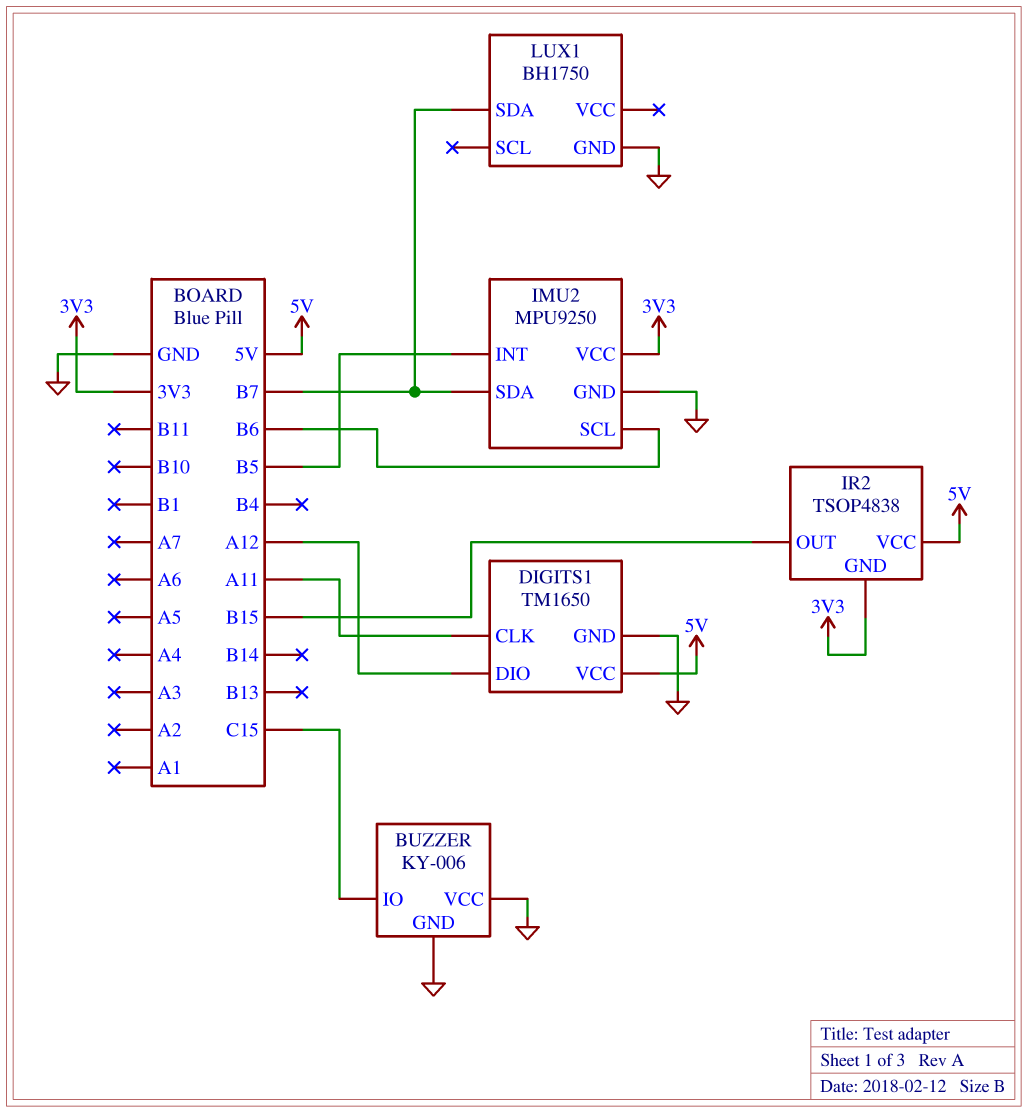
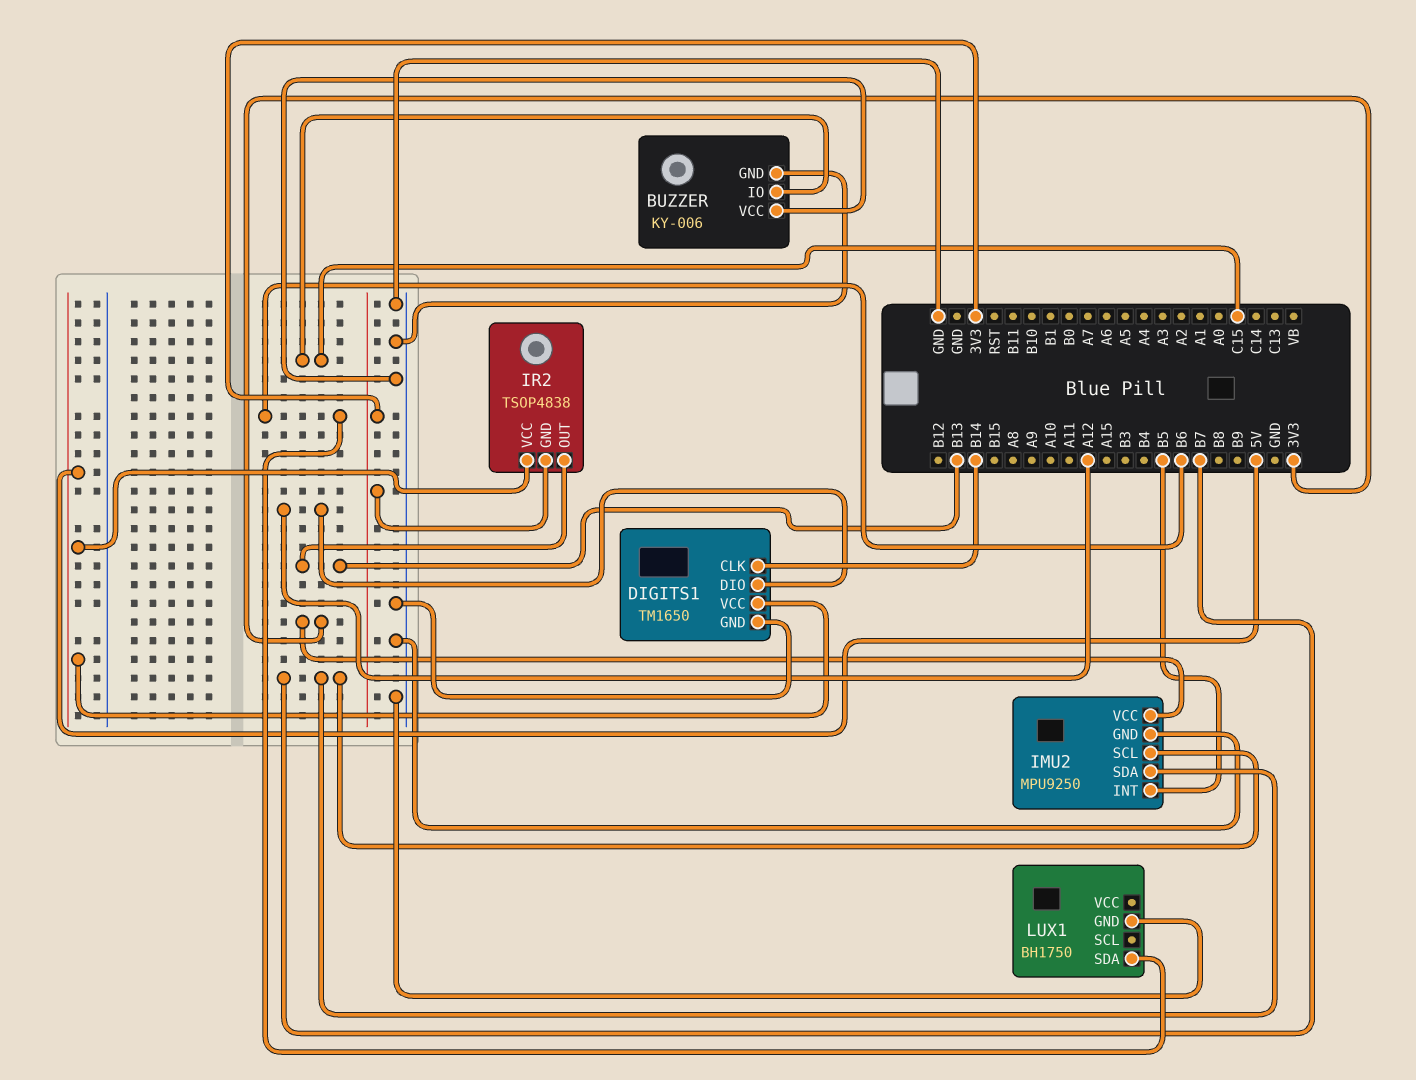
DIGITS1 pin CLK: A11 -> B14
IMU2 pin SCL: B6 -> B7
IR2 pin OUT: B15 -> B13
LUX1 pin SDA: B7 -> B6

